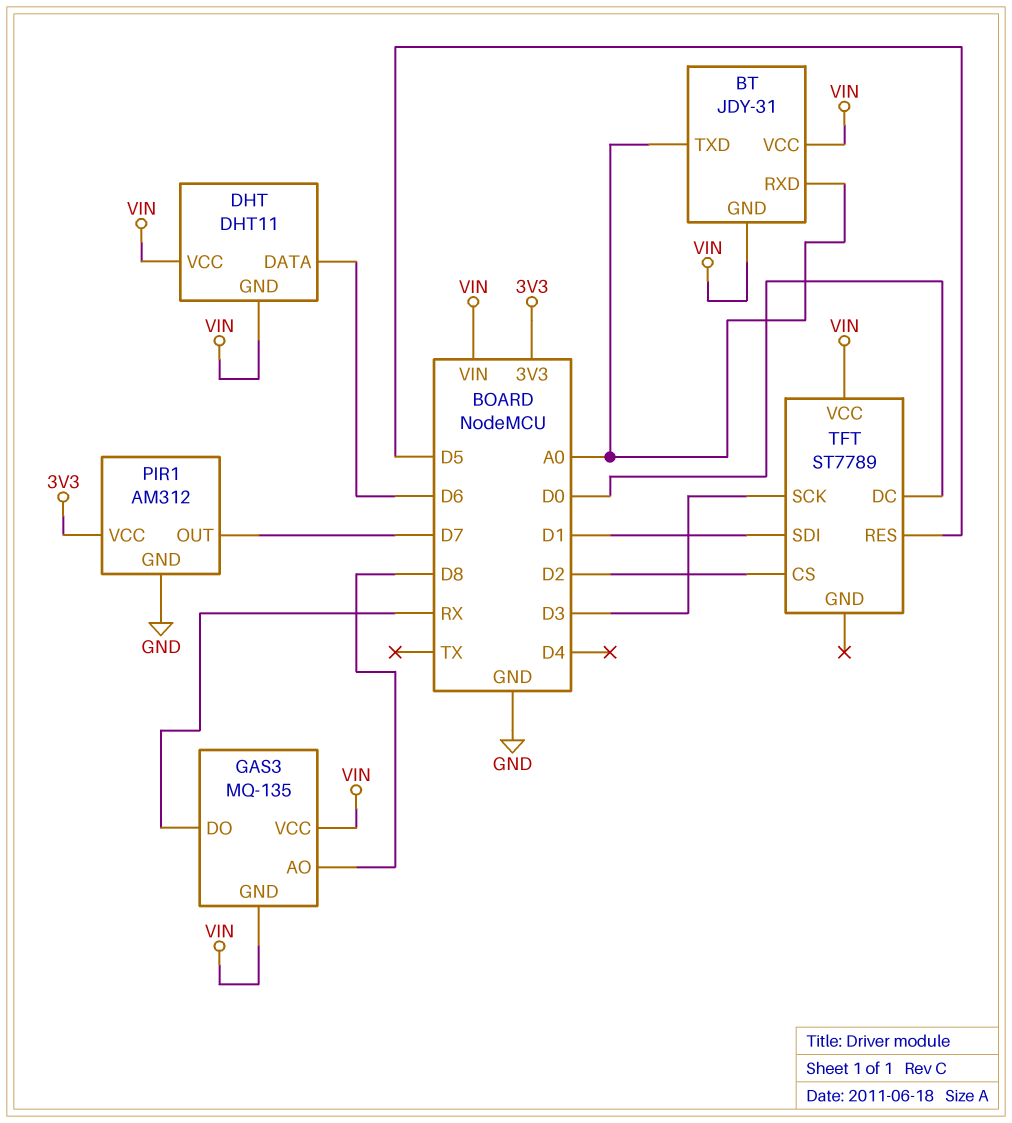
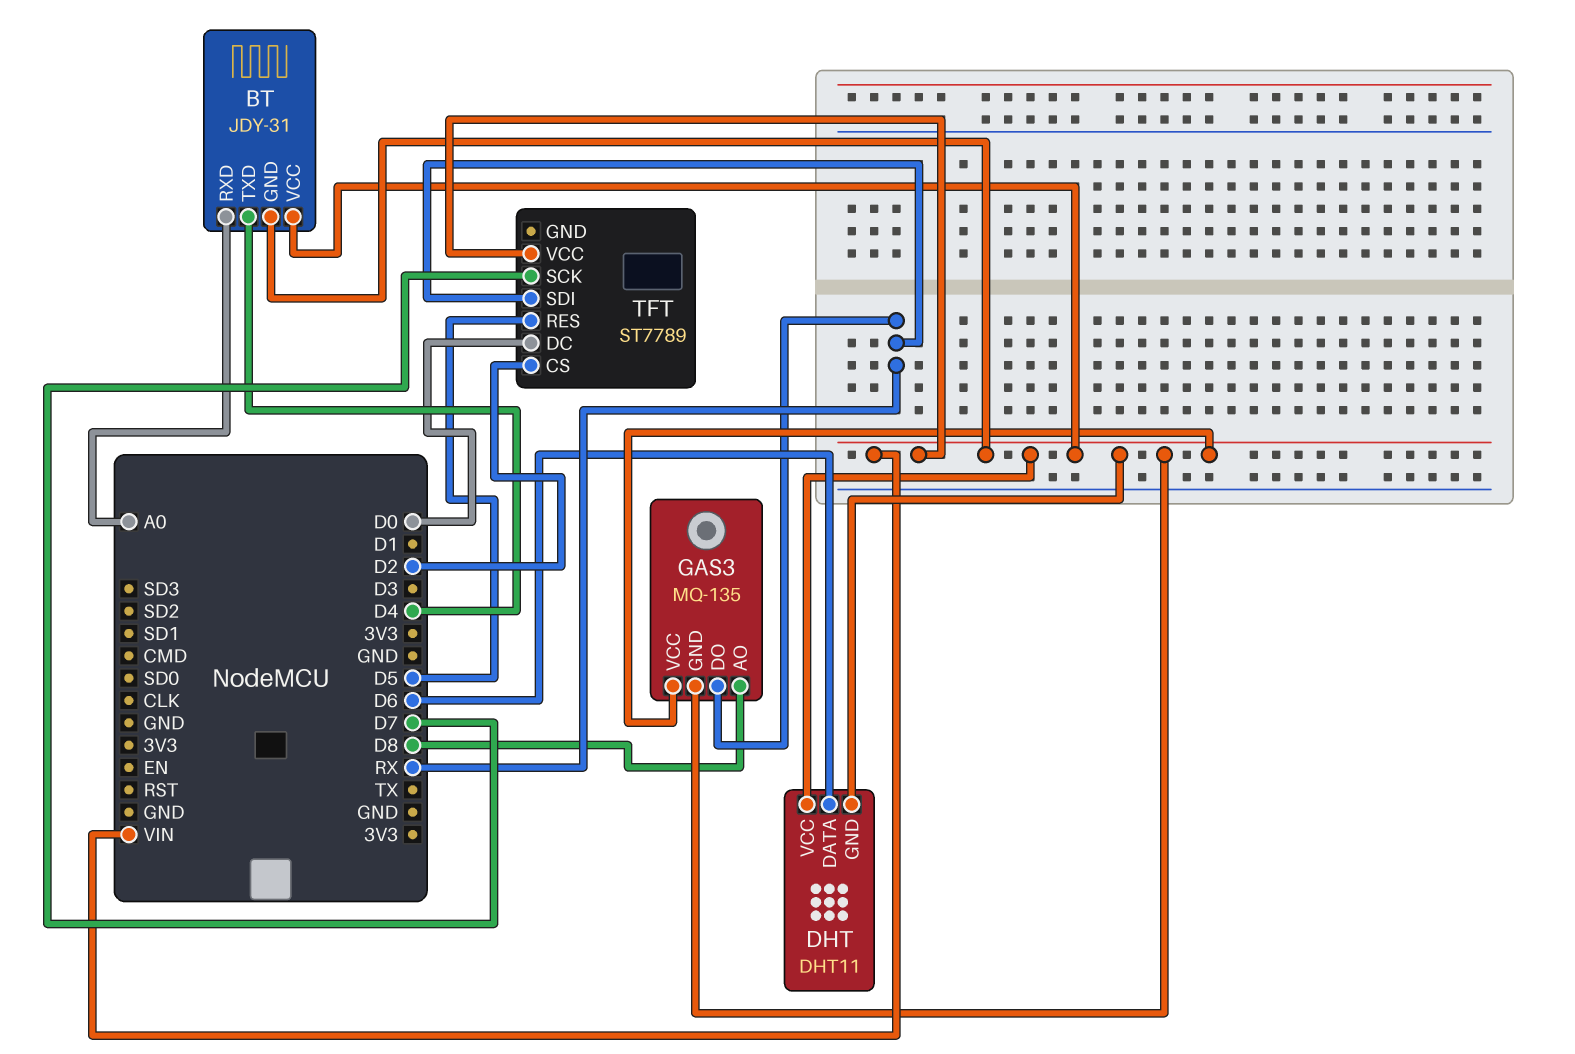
BT pin TXD: A0 -> D4
PIR1: AM312 -> none
PIR1 pin GND: GND -> none
PIR1 pin OUT: D7 -> none
PIR1 pin VCC: 3V3 -> none
TFT pin SCK: D3 -> D7
TFT pin SDI: D1 -> RX

